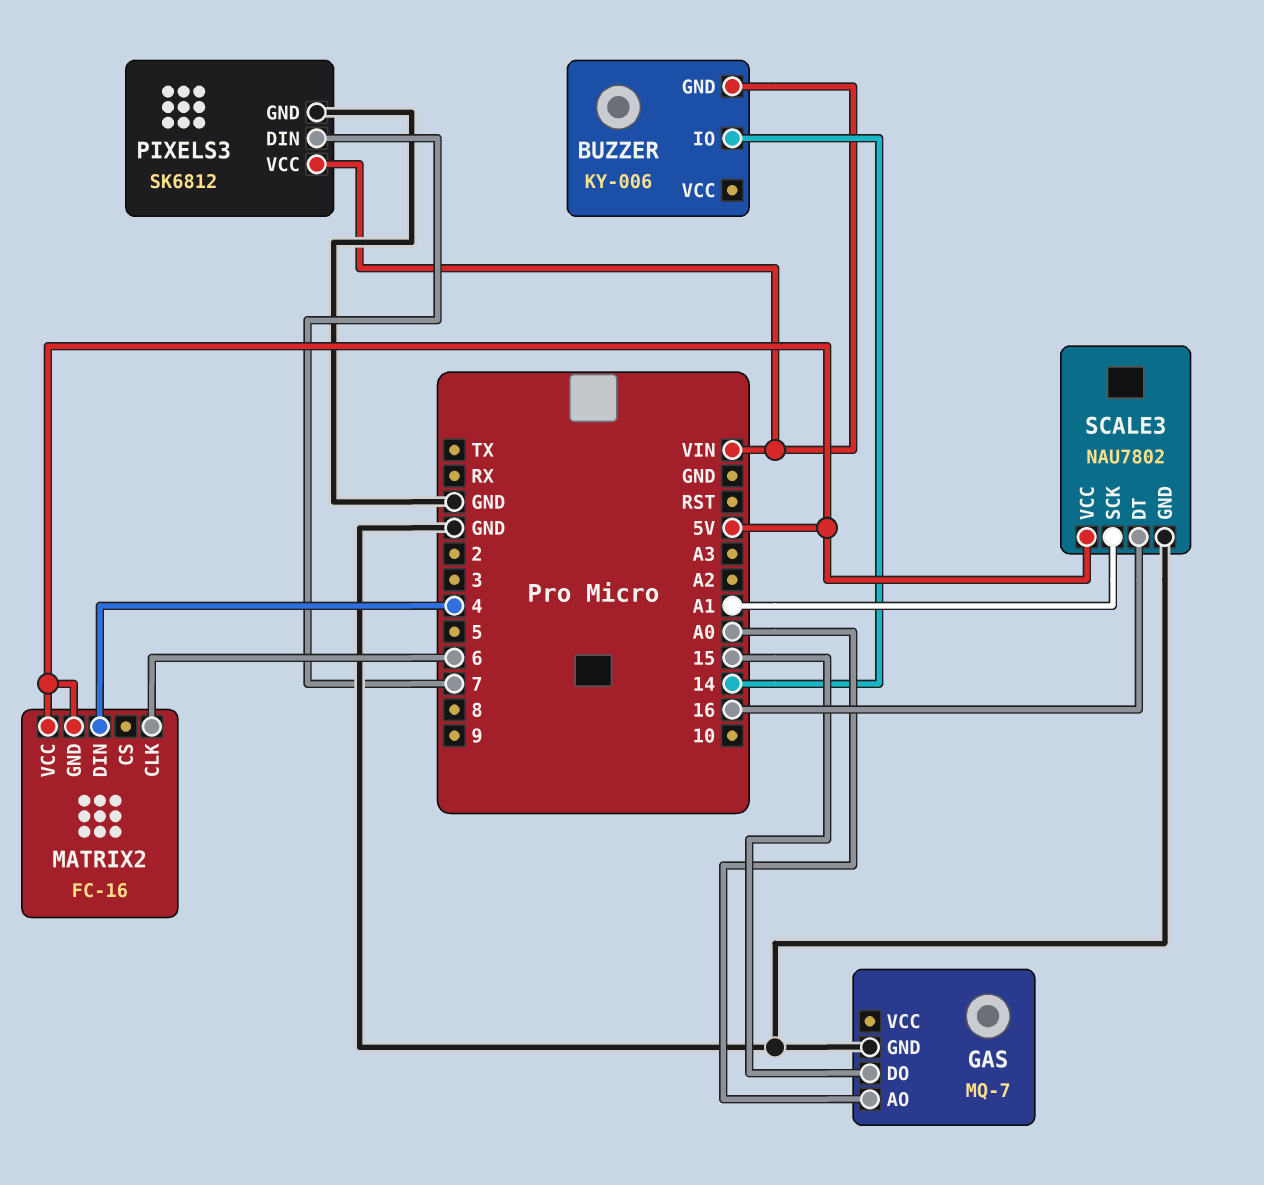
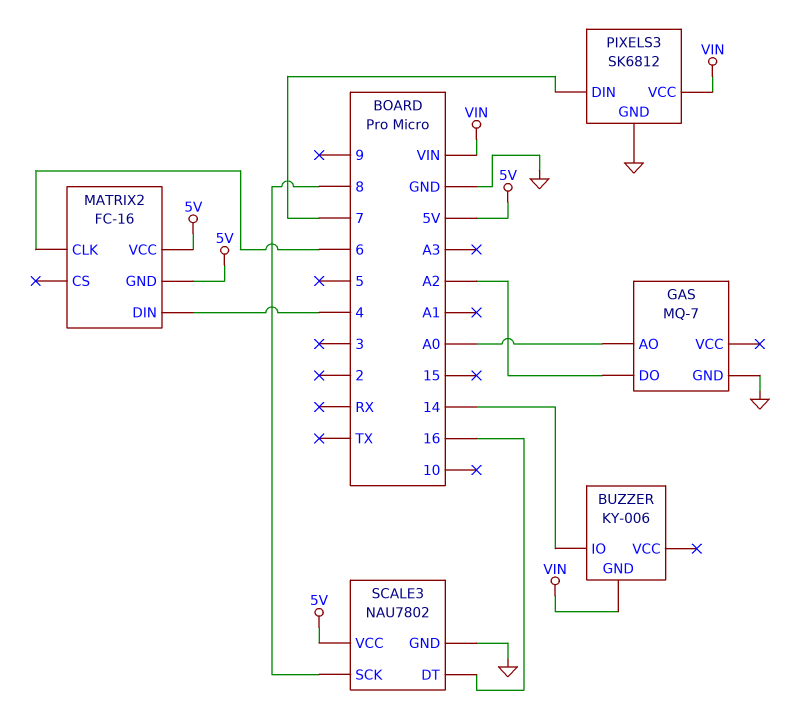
GAS pin DO: 15 -> A2
SCALE3 pin SCK: A1 -> 8

